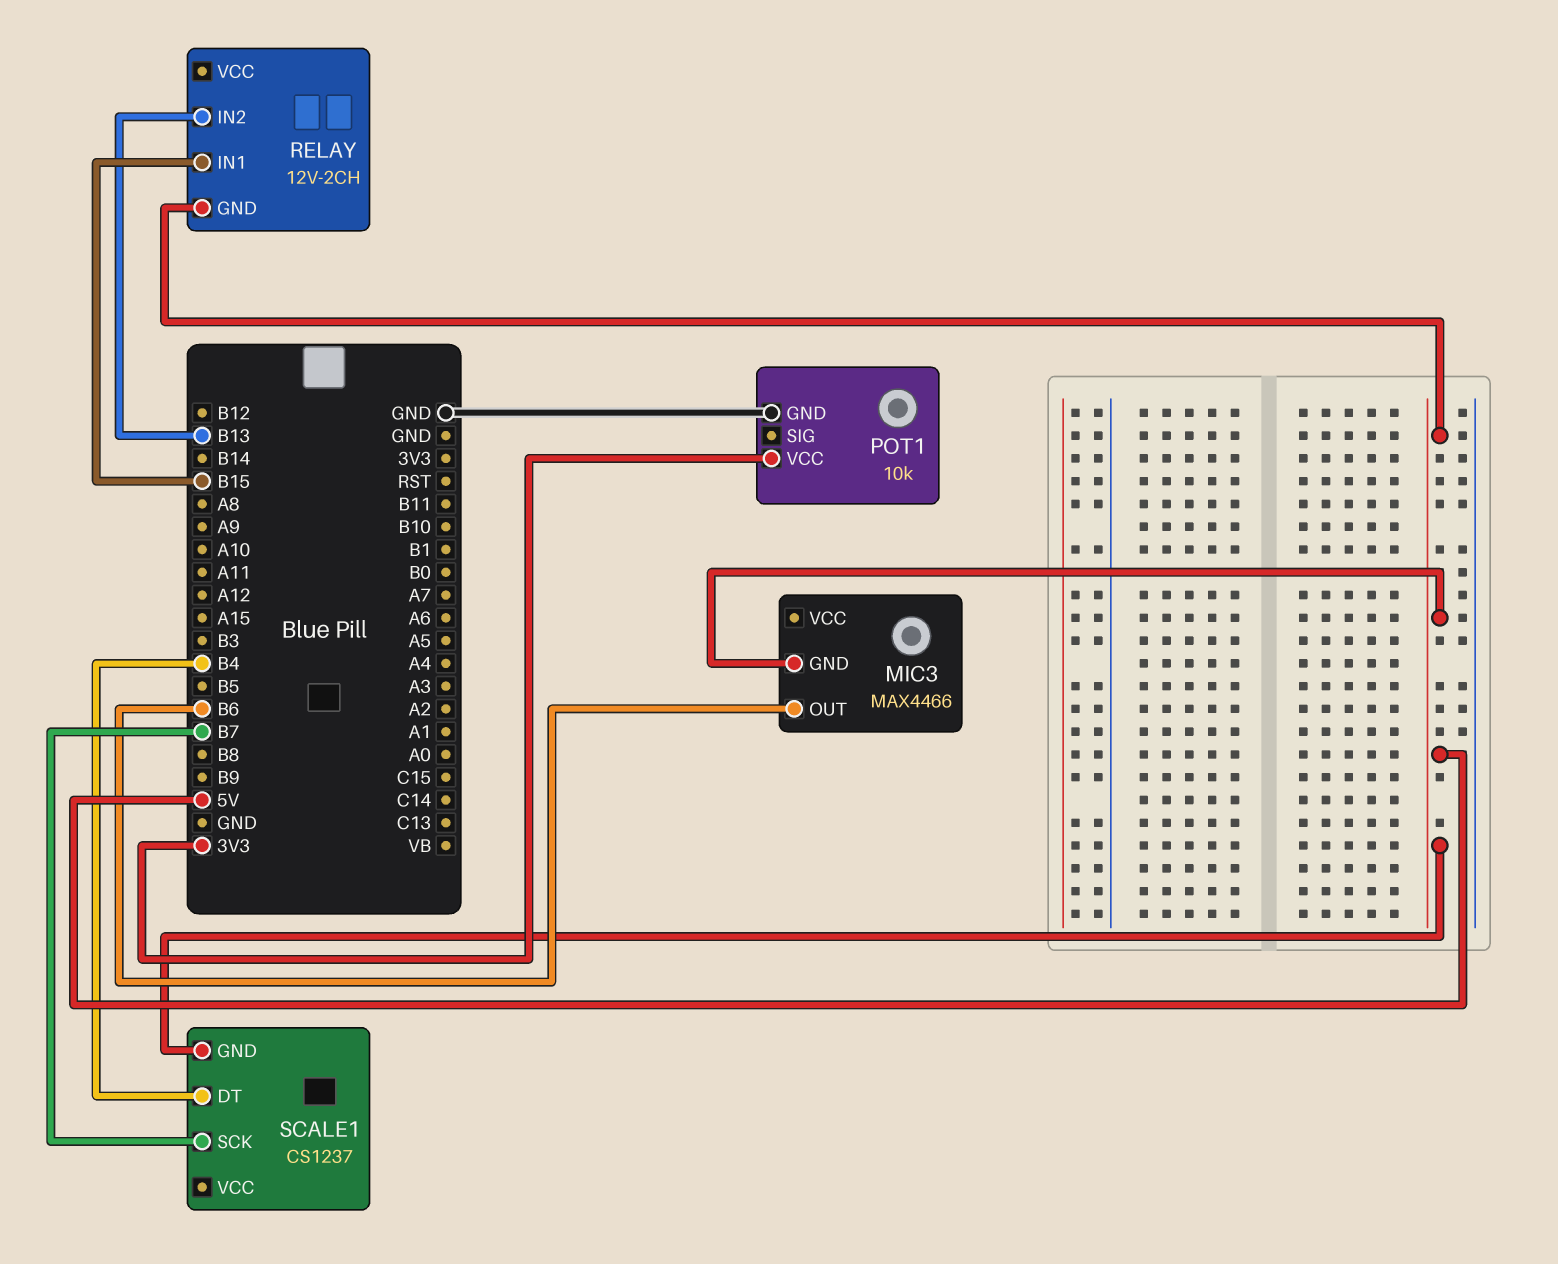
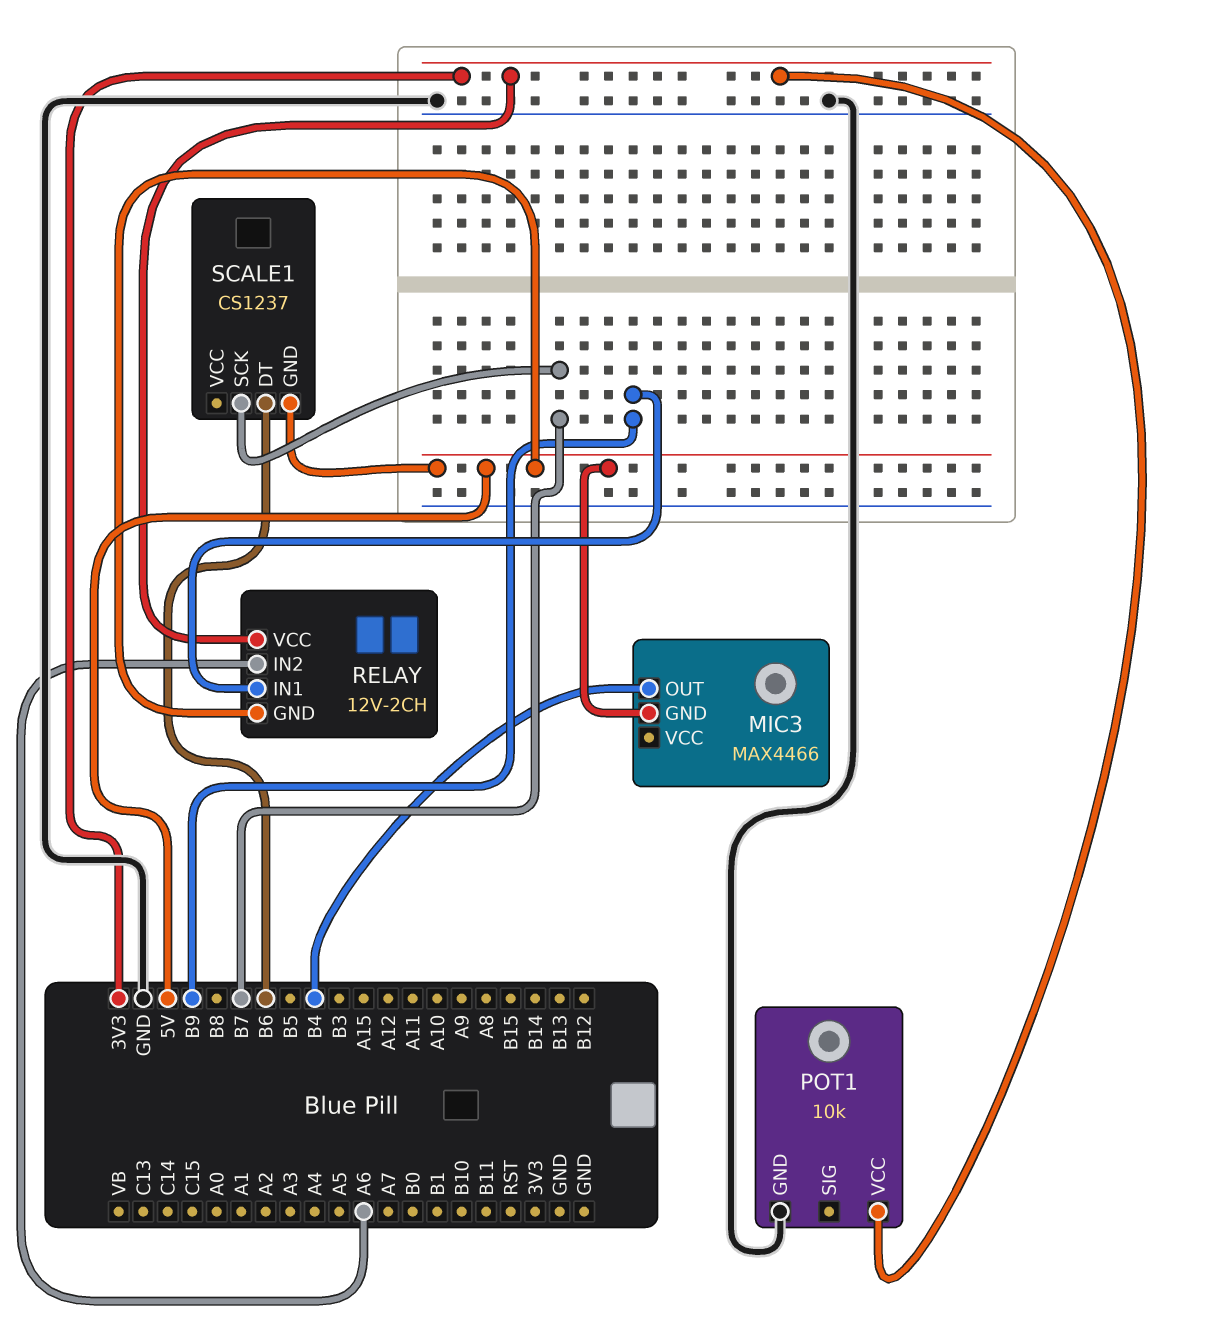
MIC3 pin OUT: B6 -> B4
RELAY pin IN1: B15 -> B9
RELAY pin IN2: B13 -> A6
RELAY pin VCC: none -> 3V3
SCALE1 pin DT: B4 -> B6

